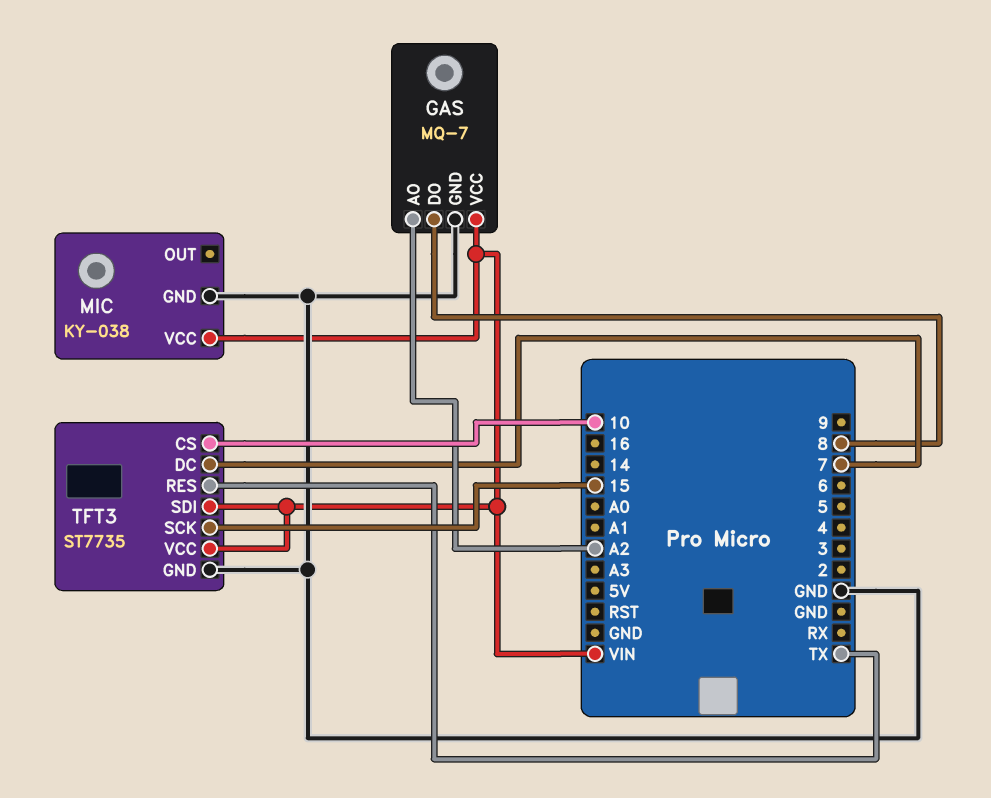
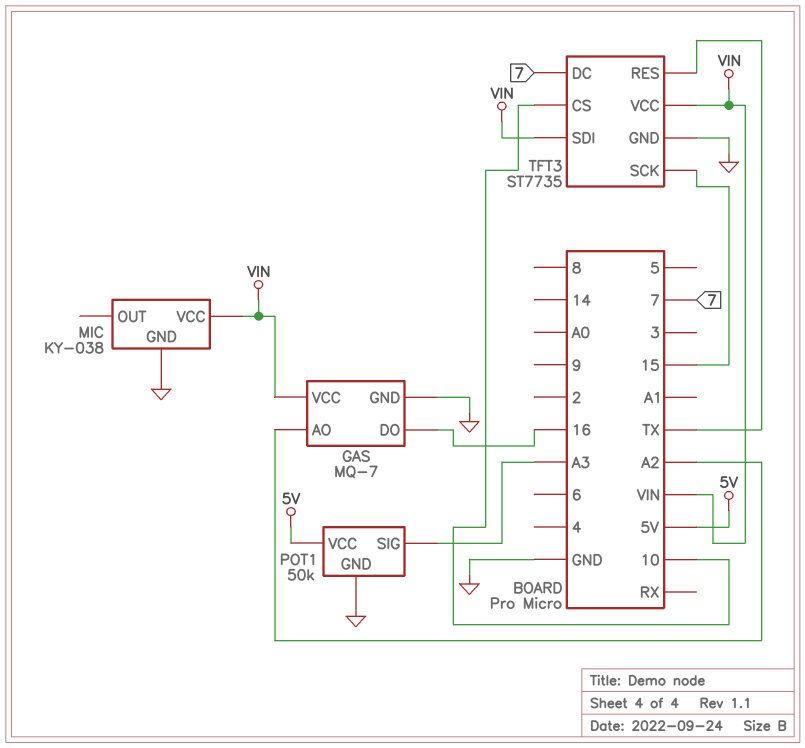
GAS pin DO: 8 -> 16
POT1: none -> 50k
POT1 pin GND: none -> GND
POT1 pin SIG: none -> A3
POT1 pin VCC: none -> 5V

